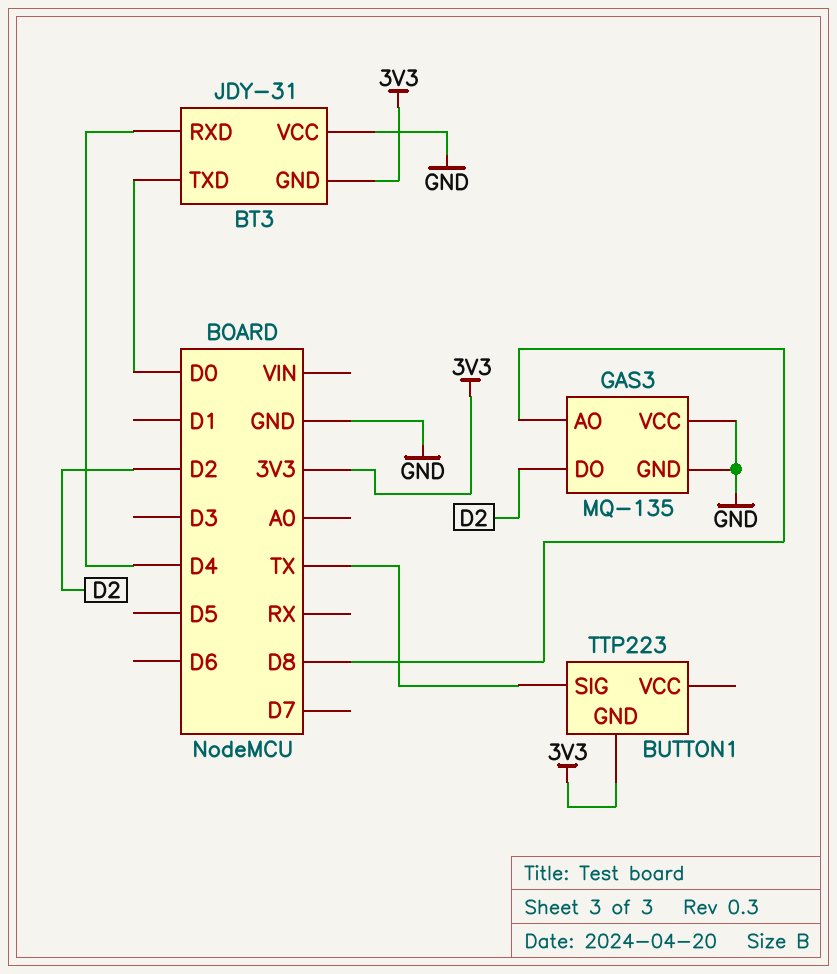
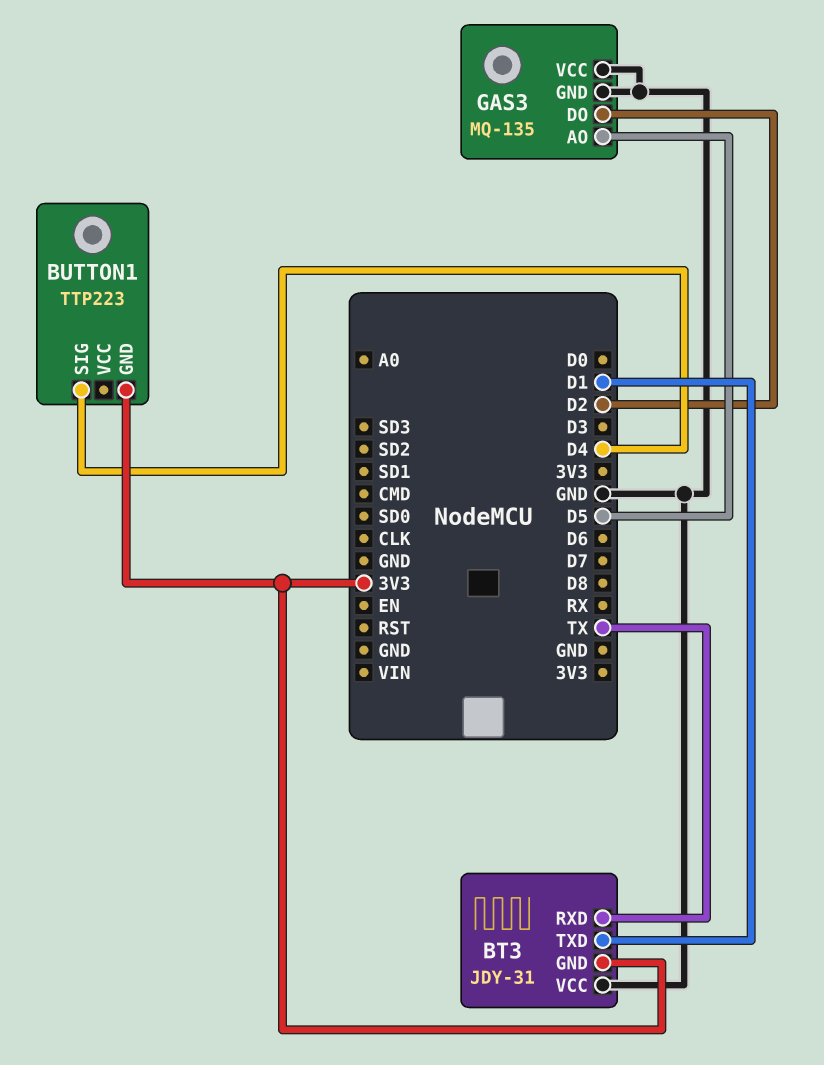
BT3 pin RXD: D4 -> TX
BT3 pin TXD: D0 -> D1
BUTTON1 pin SIG: TX -> D4
GAS3 pin AO: D8 -> D5

